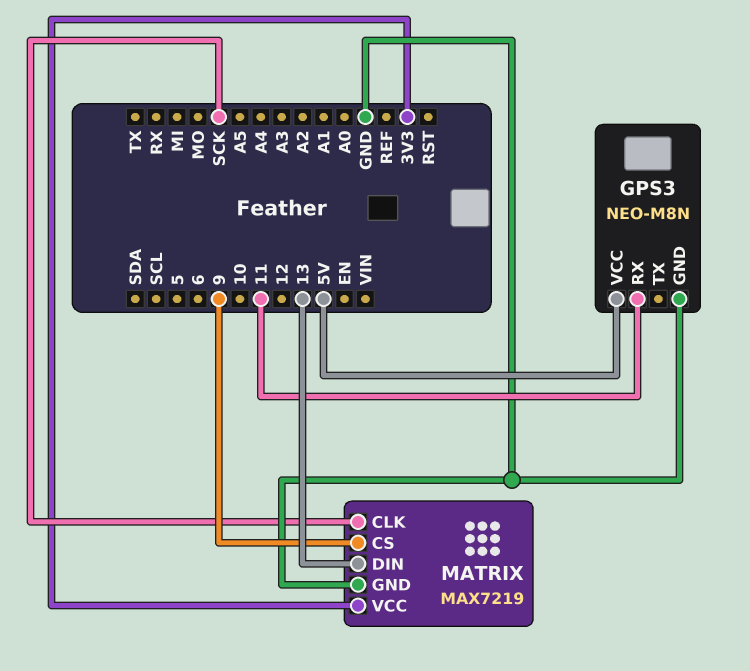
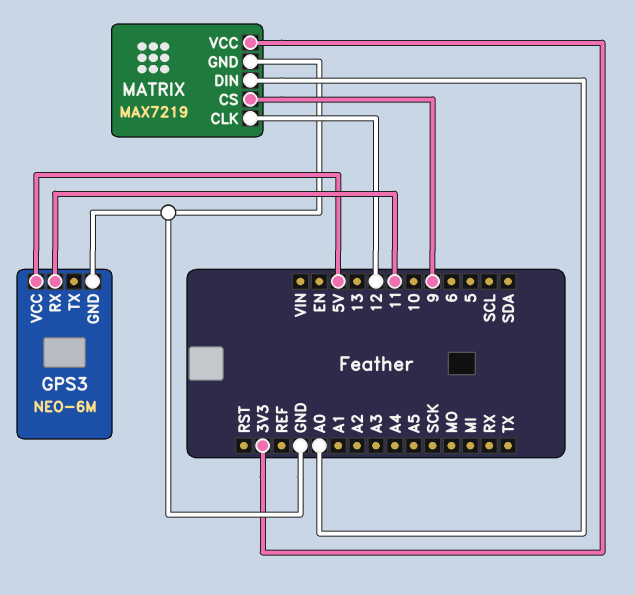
GPS3: NEO-M8N -> NEO-6M
MATRIX pin CLK: SCK -> 12
MATRIX pin DIN: 13 -> A0

